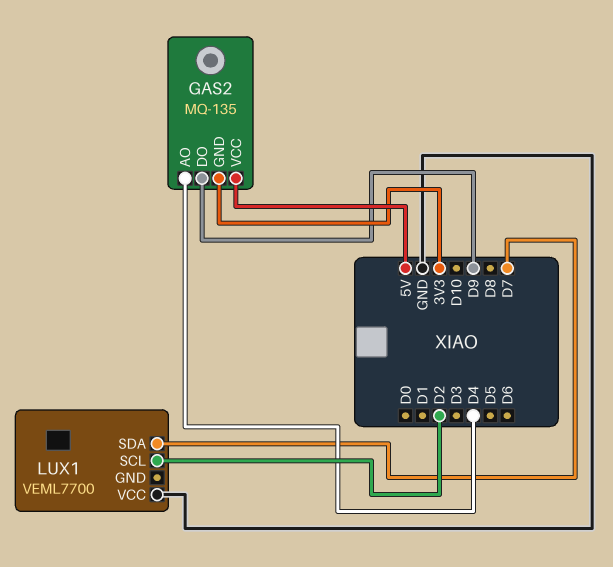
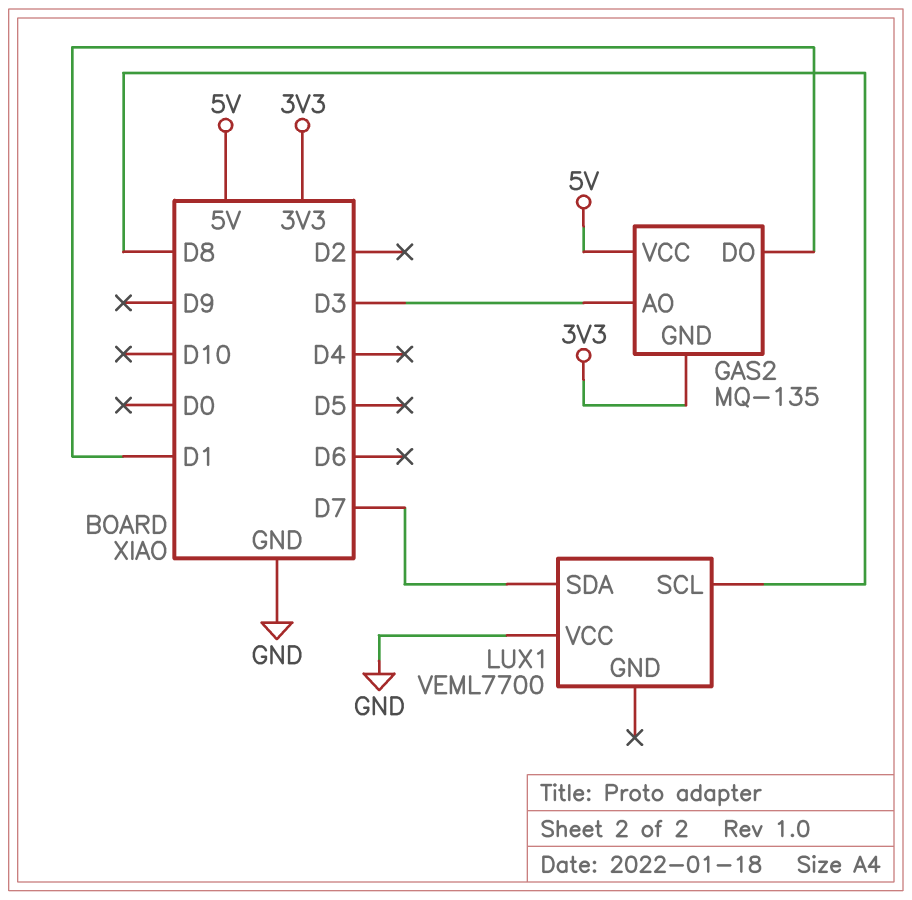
GAS2 pin AO: D4 -> D3
GAS2 pin DO: D9 -> D1
LUX1 pin SCL: D2 -> D8

